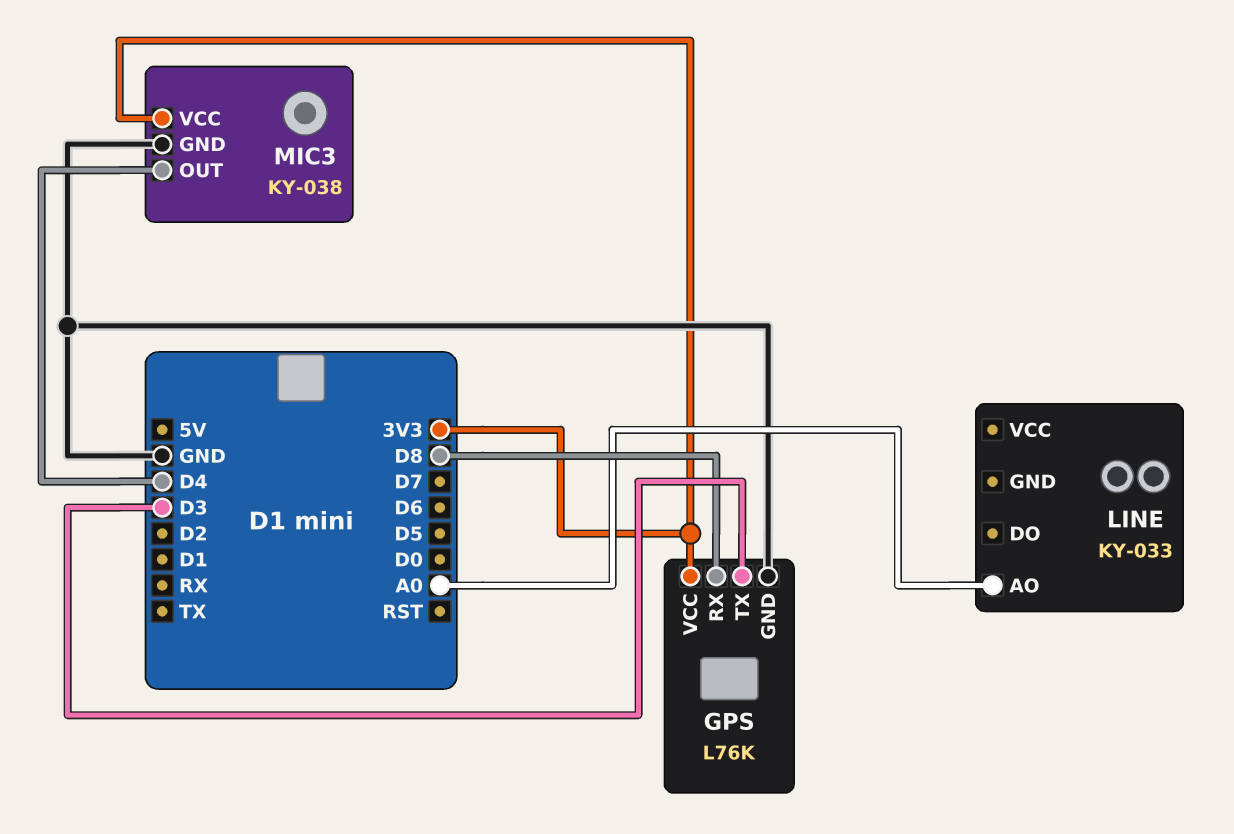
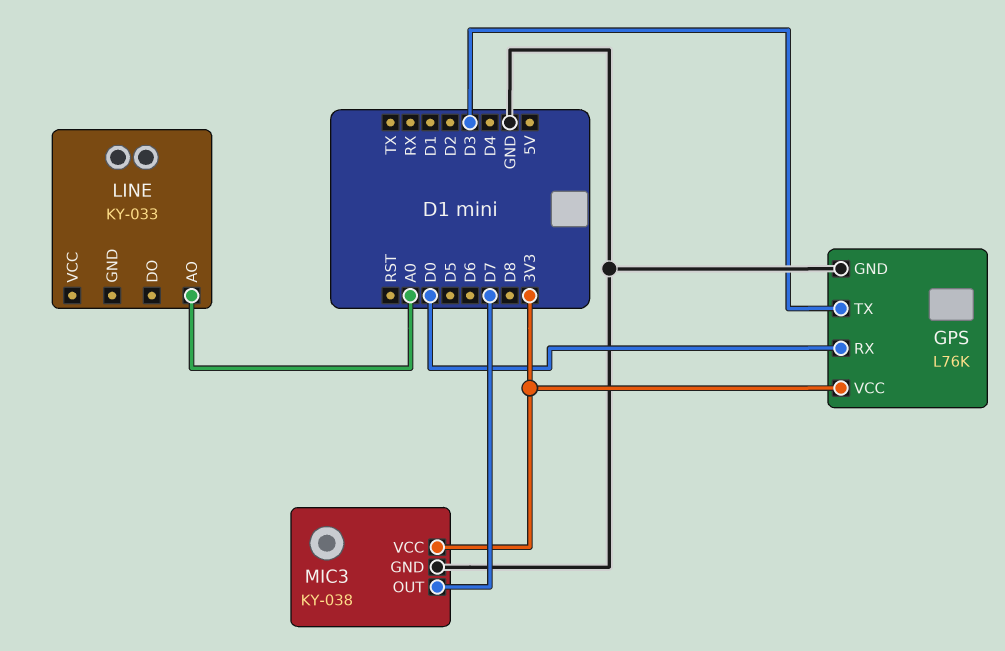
GPS pin RX: D8 -> D0
MIC3 pin OUT: D4 -> D7

